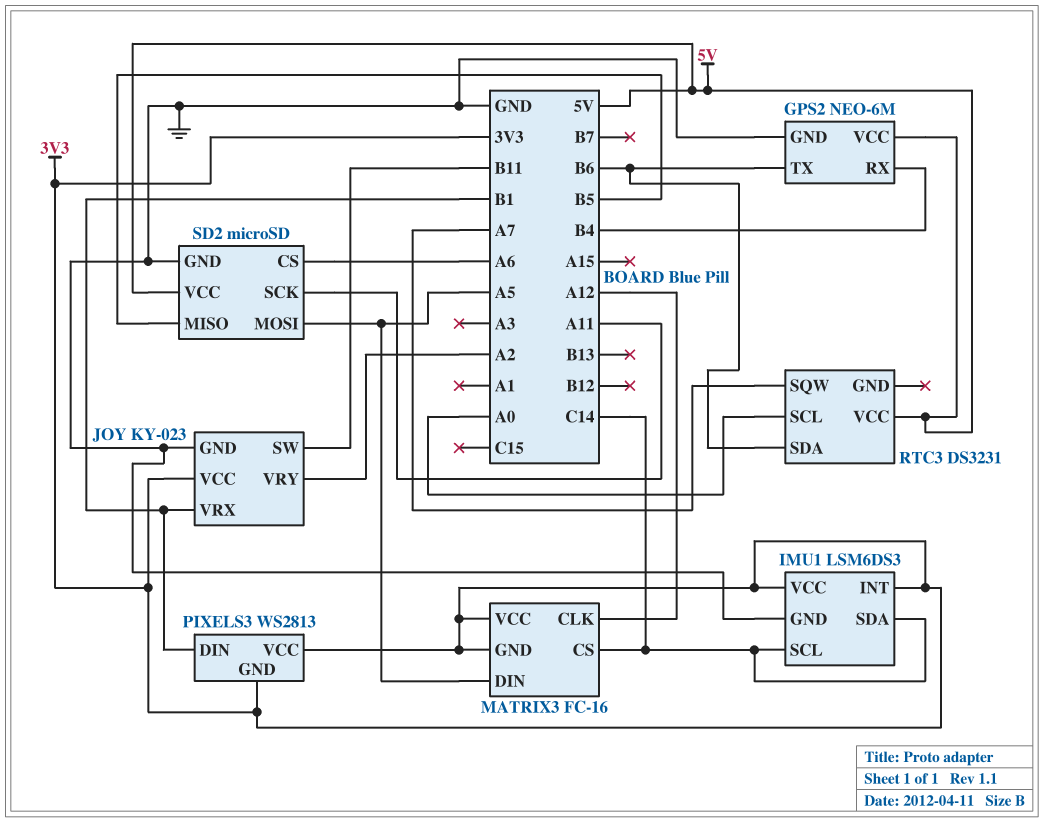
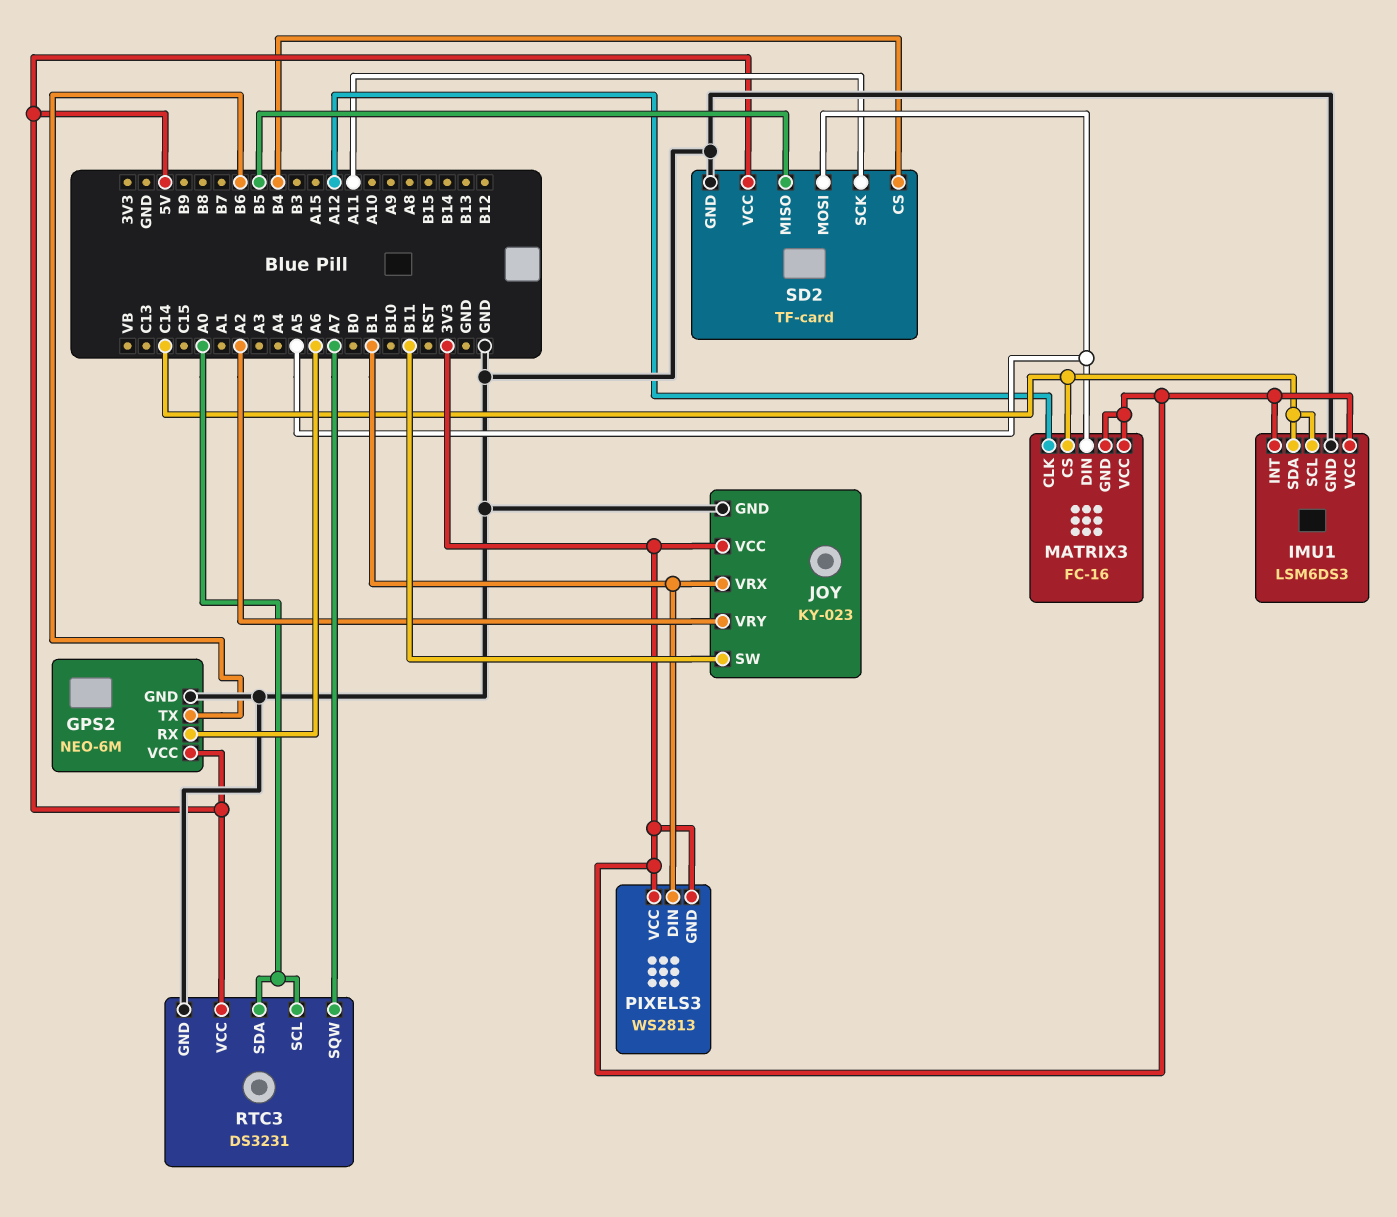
GPS2 pin RX: B4 -> A6
RTC3 pin GND: none -> GND
RTC3 pin SDA: B6 -> A0
SD2: microSD -> TF-card
SD2 pin CS: A6 -> B4

